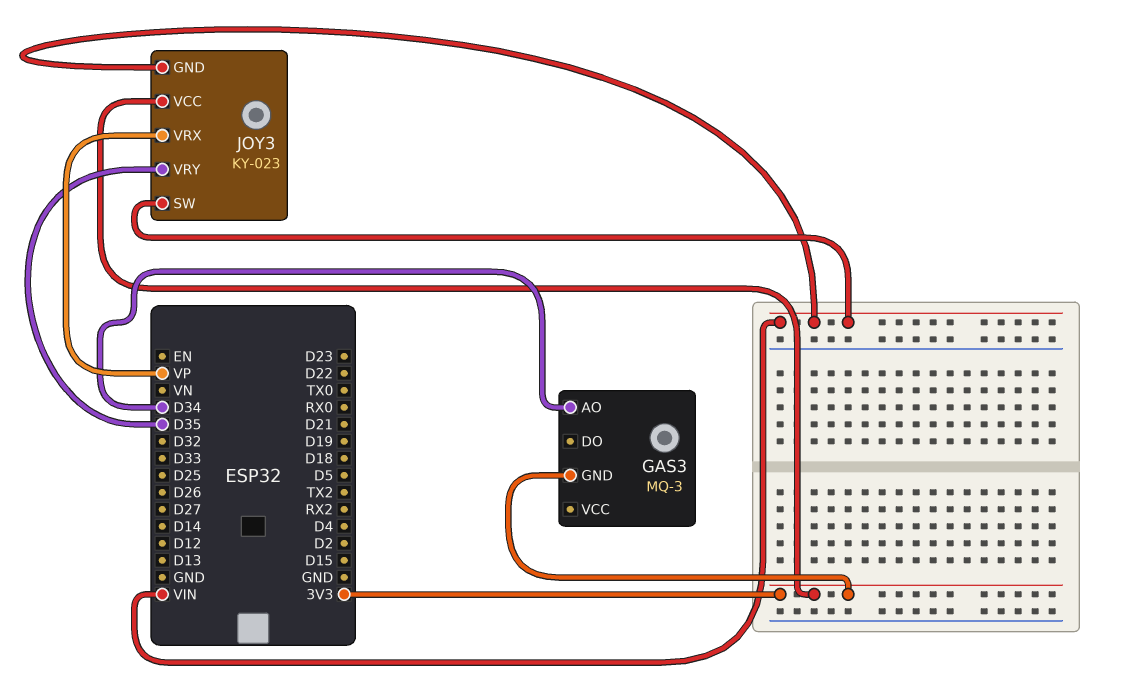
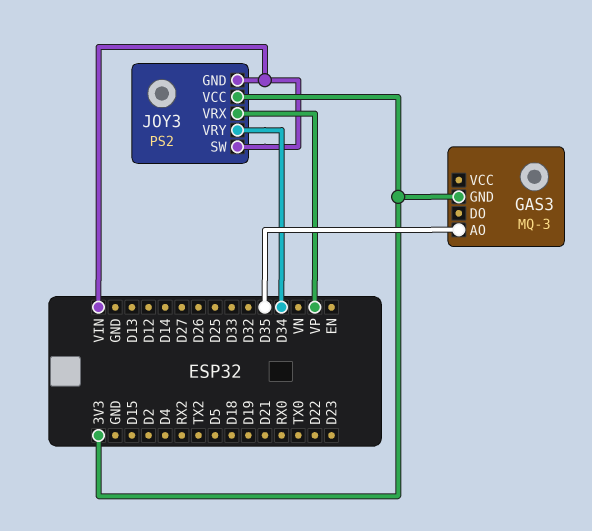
GAS3 pin AO: D34 -> D35
JOY3: KY-023 -> PS2
JOY3 pin VRY: D35 -> D34

